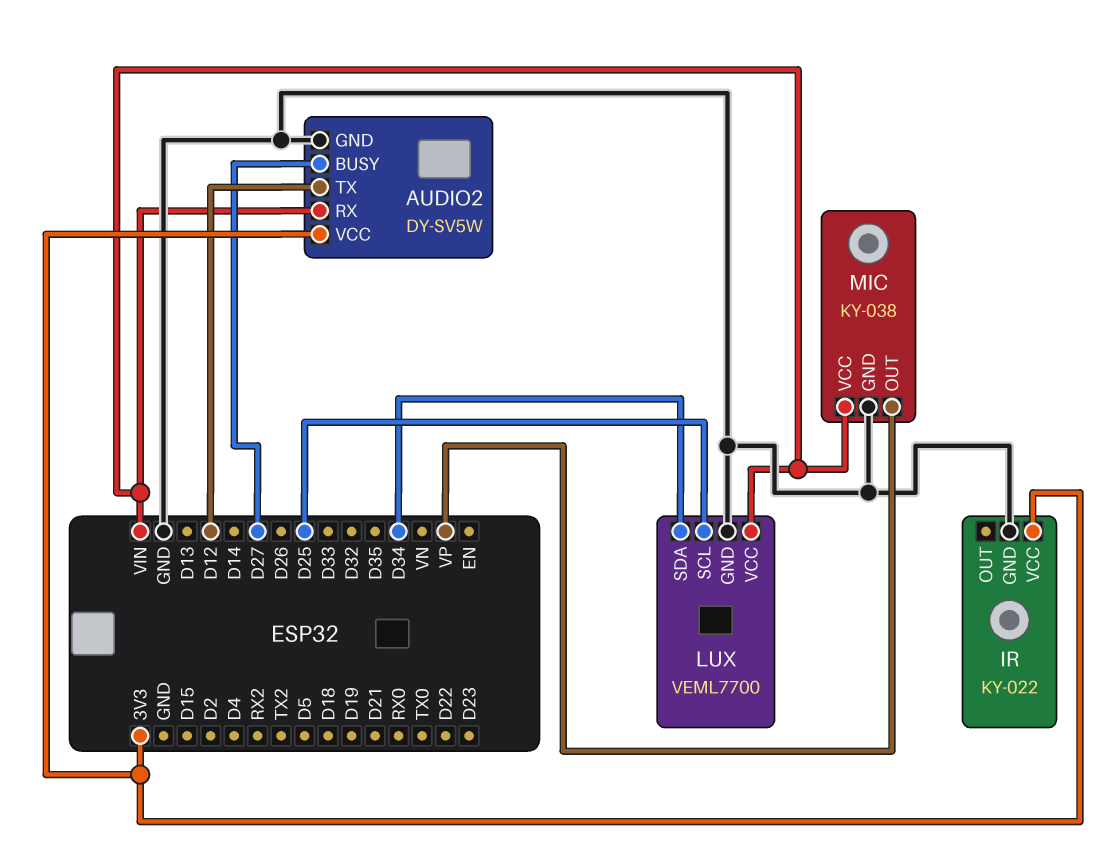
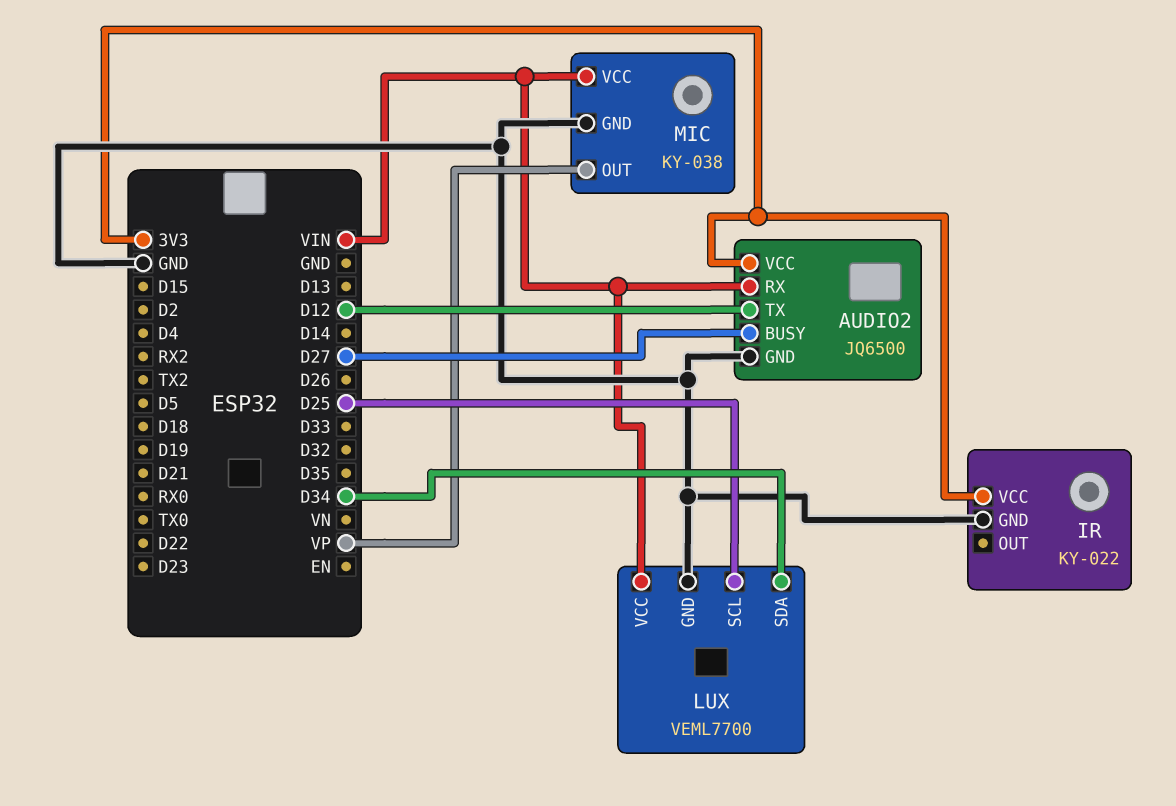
AUDIO2: DY-SV5W -> JQ6500

